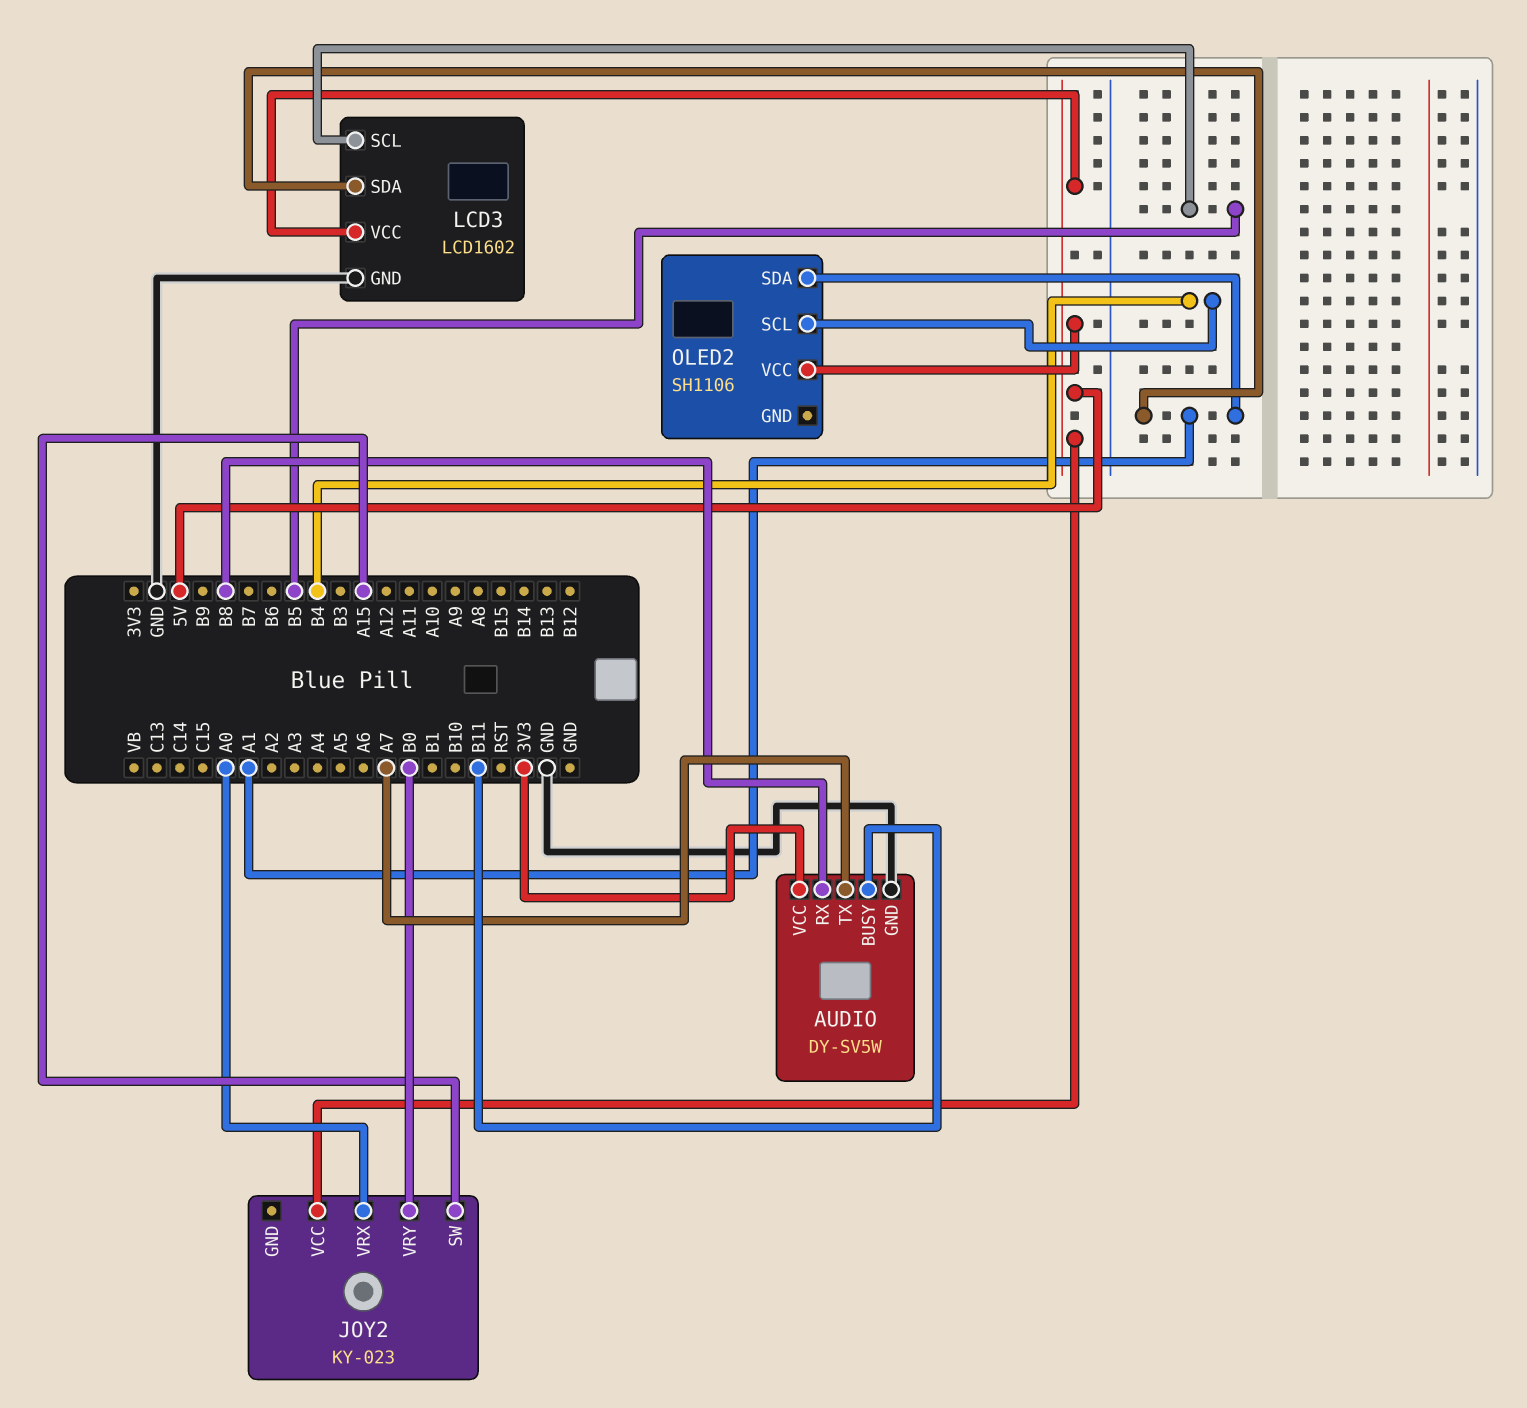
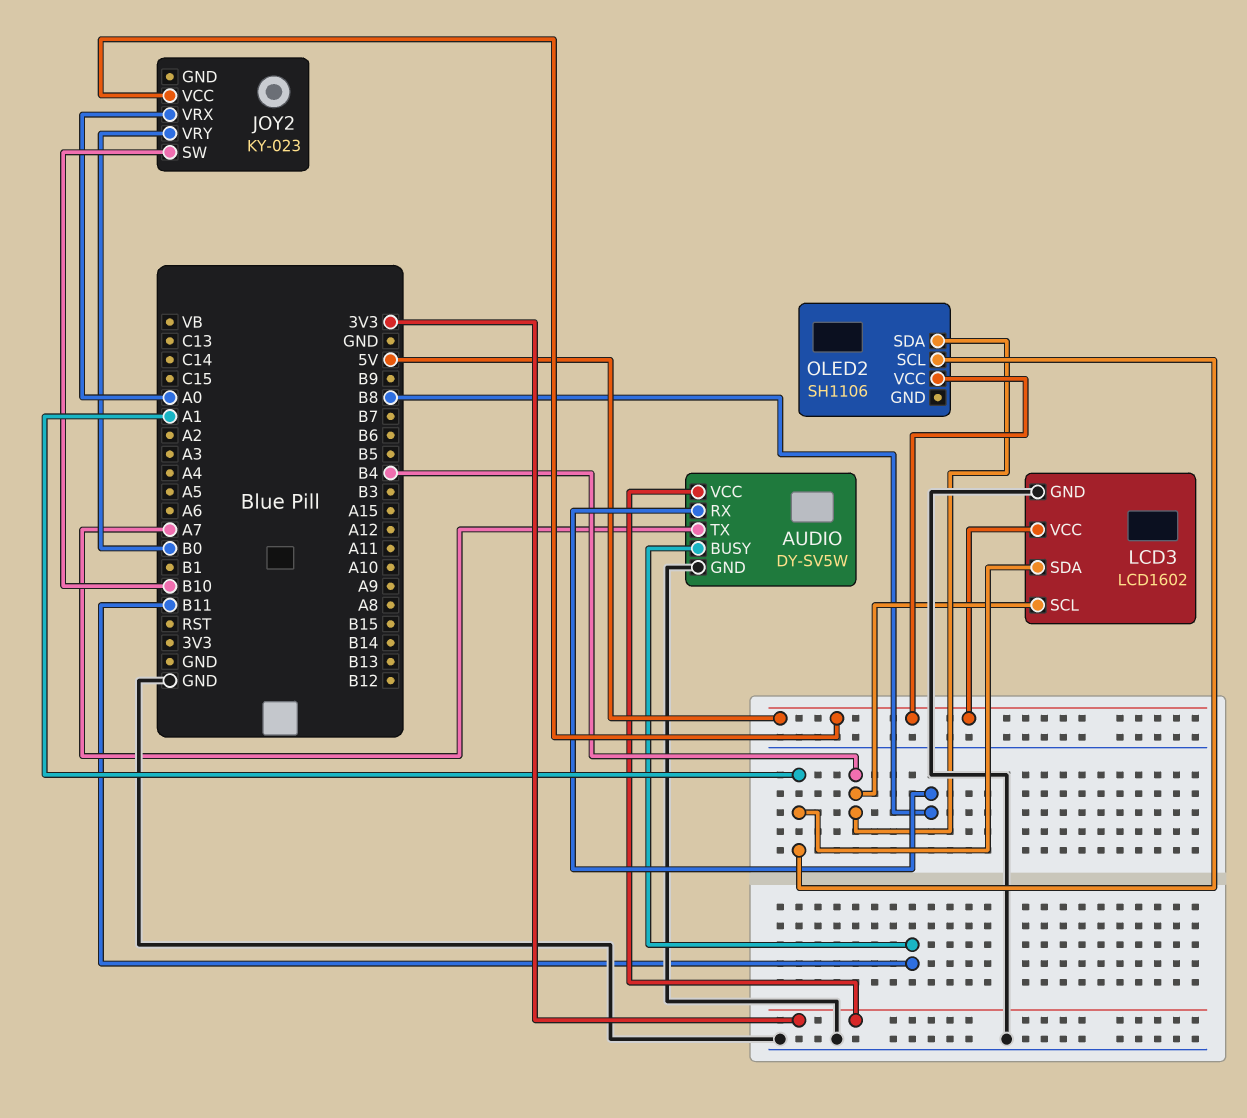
JOY2 pin SW: A15 -> B10
LCD3 pin SCL: B5 -> B4
OLED2 pin SCL: B4 -> A1
OLED2 pin SDA: A1 -> B4

